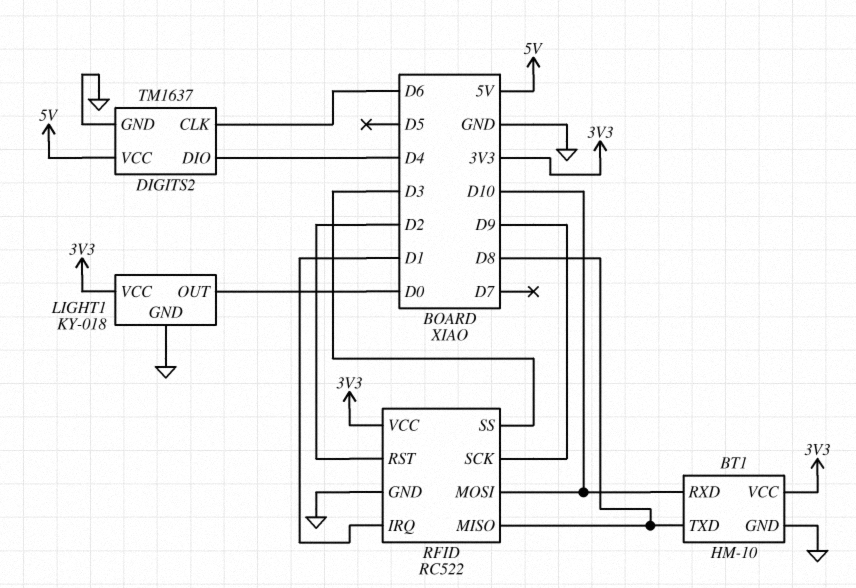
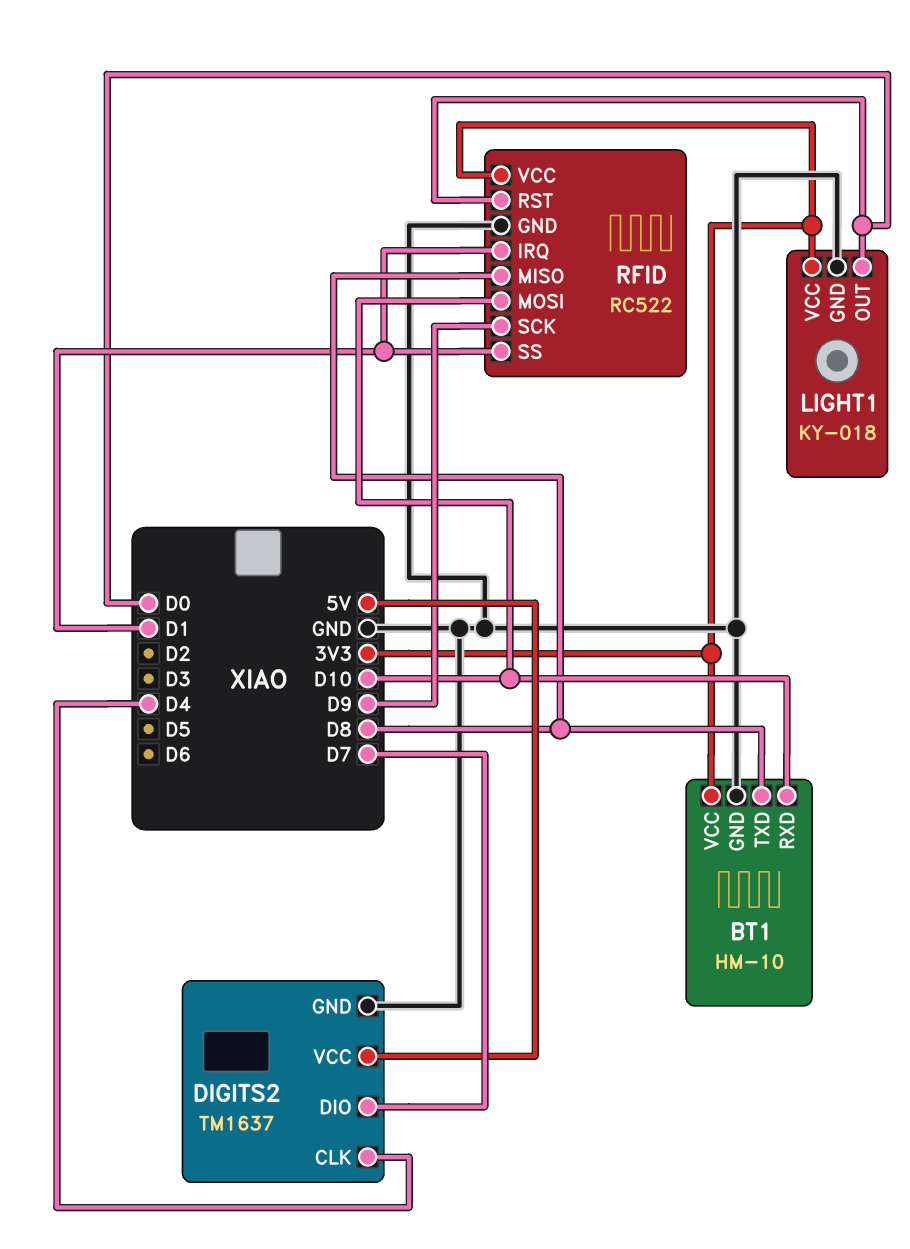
DIGITS2 pin CLK: D6 -> D4
DIGITS2 pin DIO: D4 -> D7
RFID pin RST: D2 -> D0
RFID pin SS: D3 -> D1

